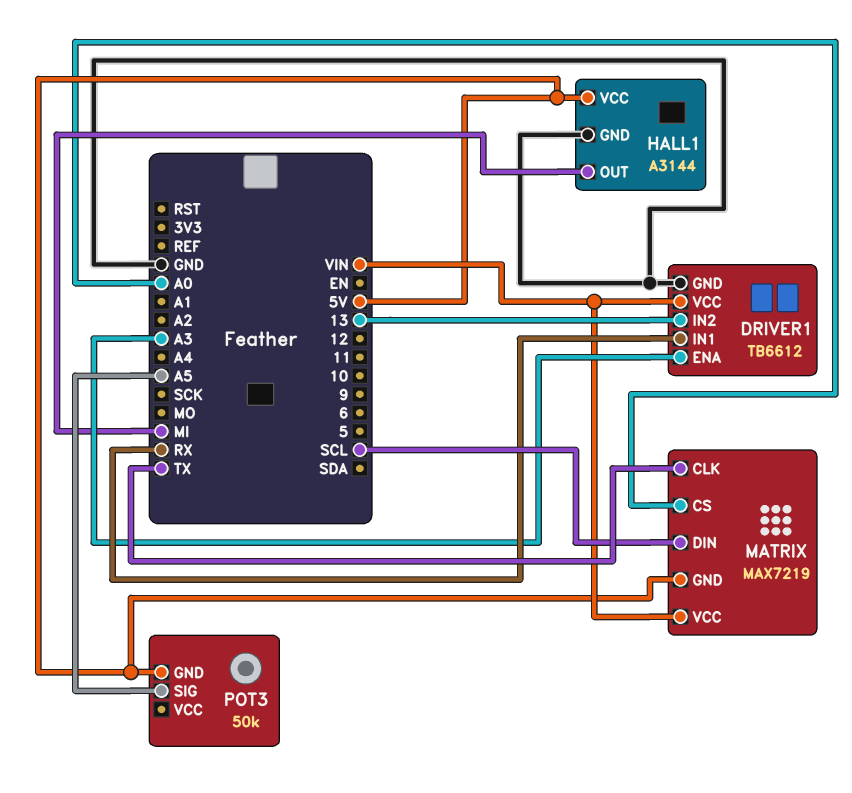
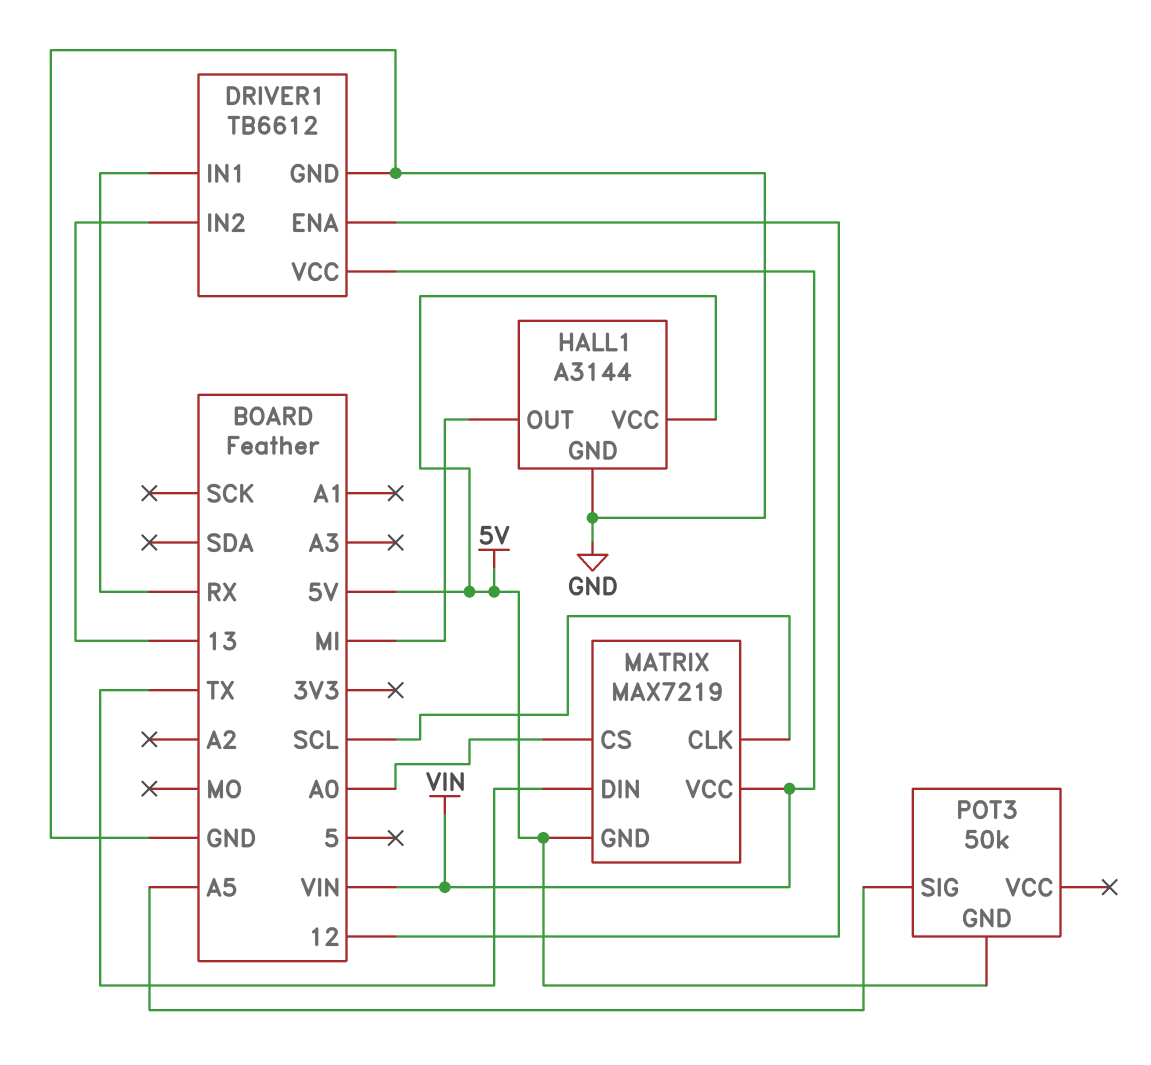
DRIVER1 pin ENA: A3 -> 12
MATRIX pin CLK: TX -> SCL
MATRIX pin DIN: SCL -> TX

